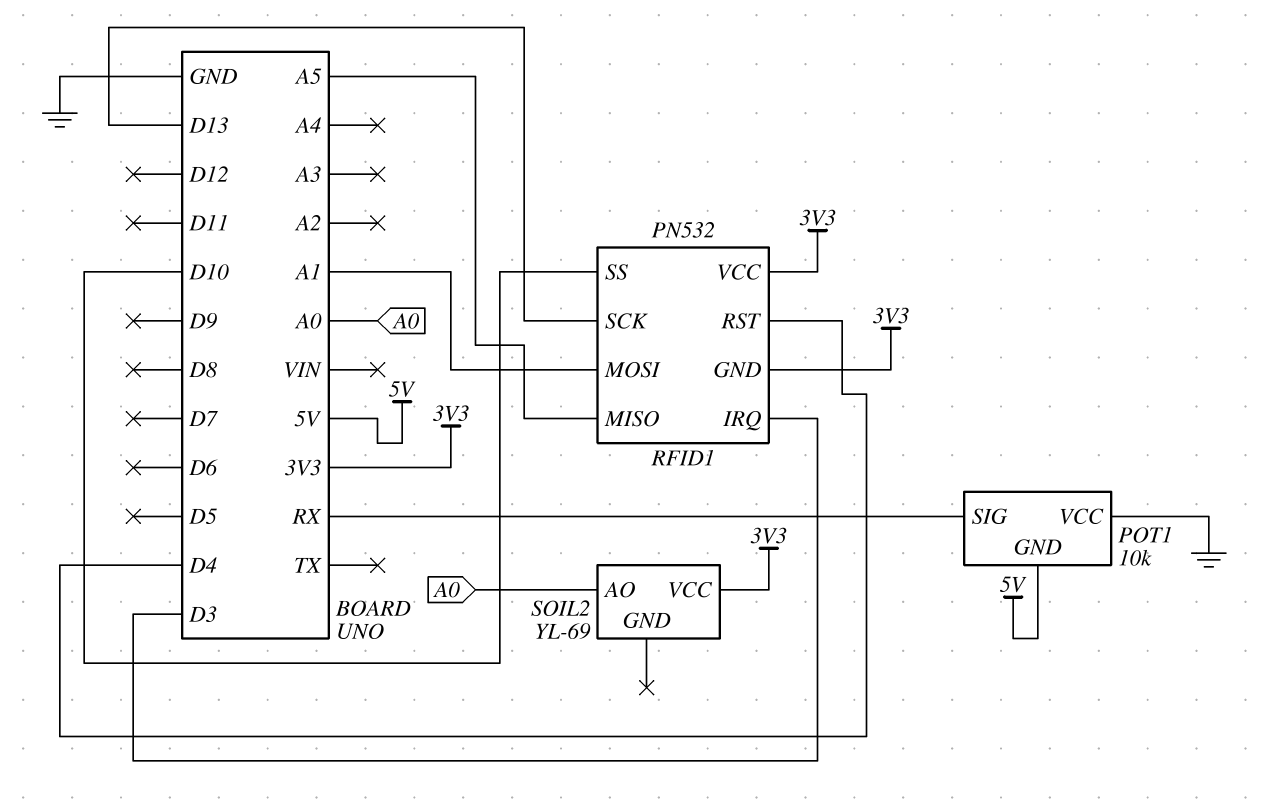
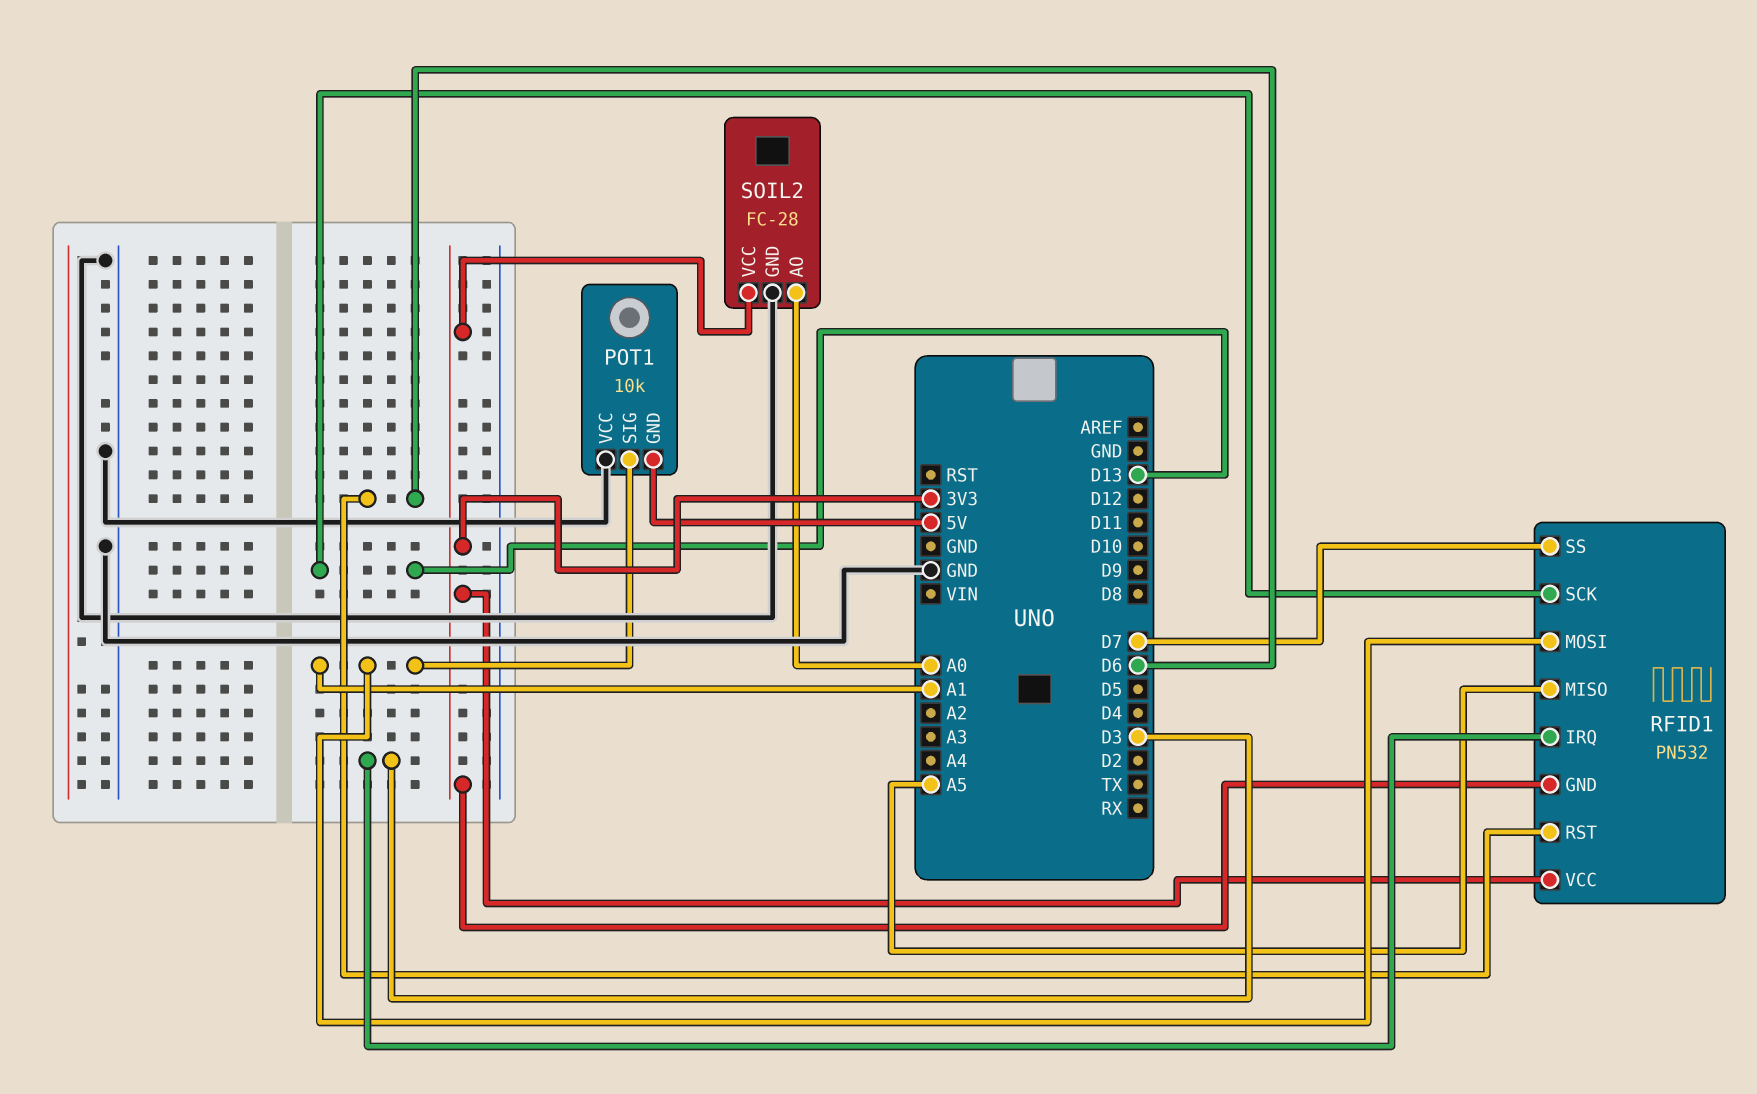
POT1 pin SIG: RX -> A1
RFID1 pin RST: D4 -> D6
RFID1 pin SS: D10 -> D7
SOIL2: YL-69 -> FC-28
SOIL2 pin GND: none -> GND

